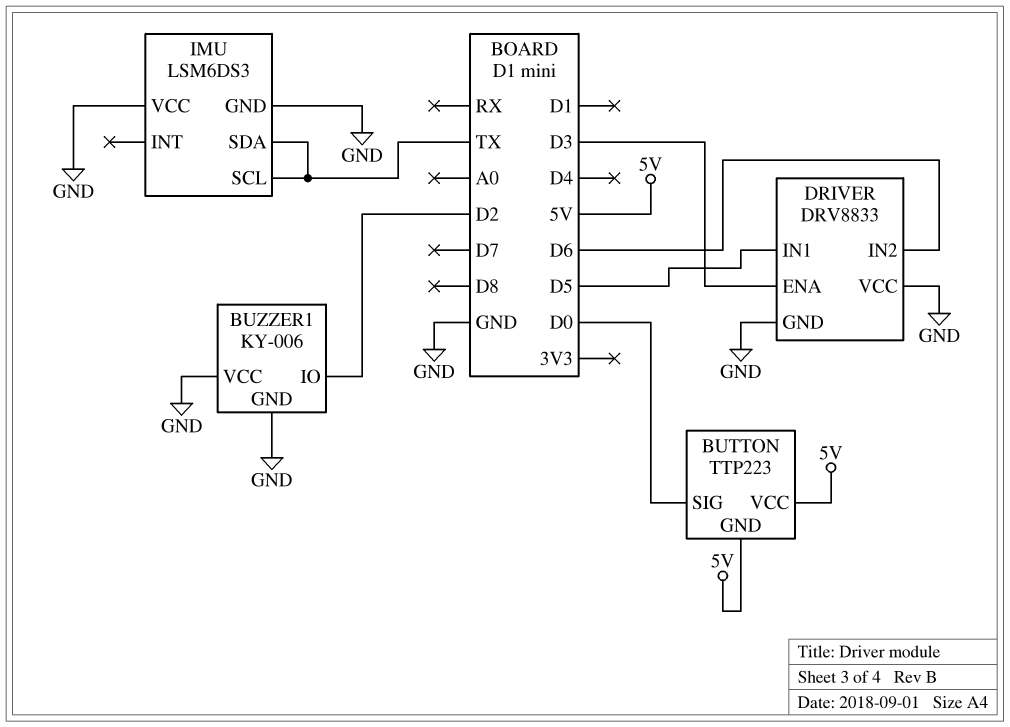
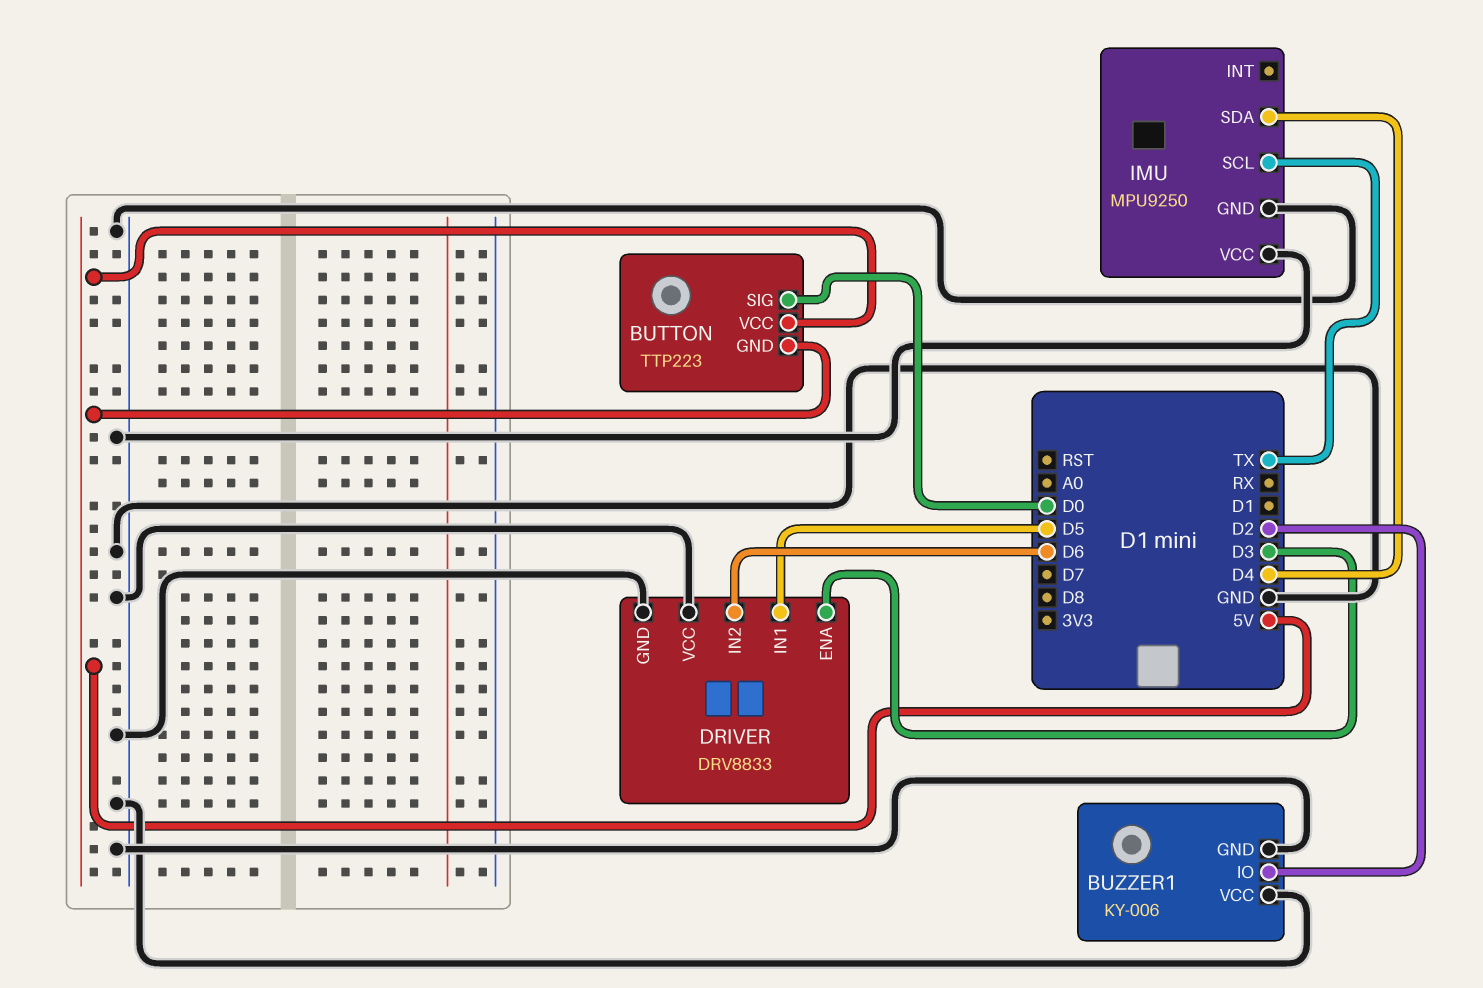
IMU: LSM6DS3 -> MPU9250
IMU pin SDA: TX -> D4

